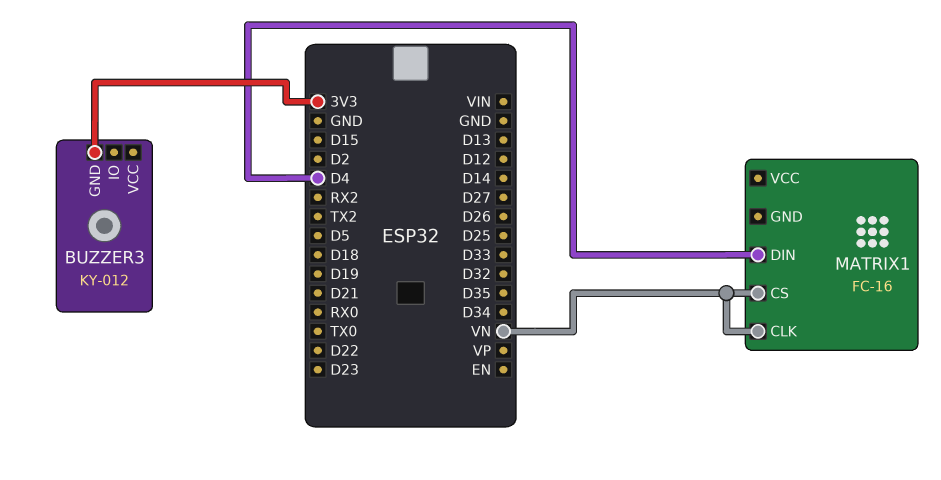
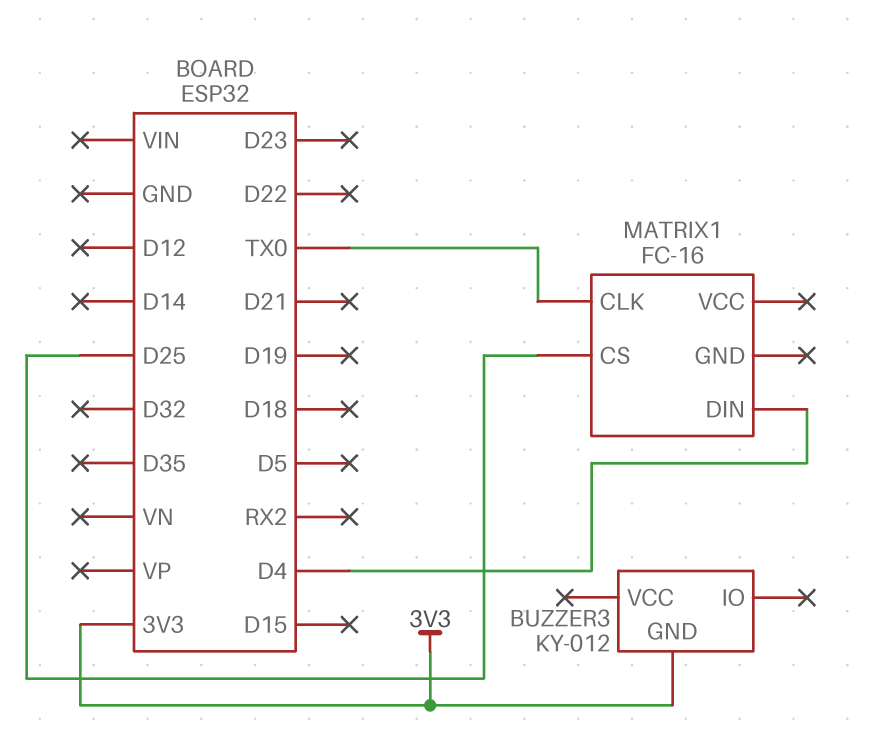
MATRIX1 pin CLK: VN -> TX0
MATRIX1 pin CS: VN -> D25

